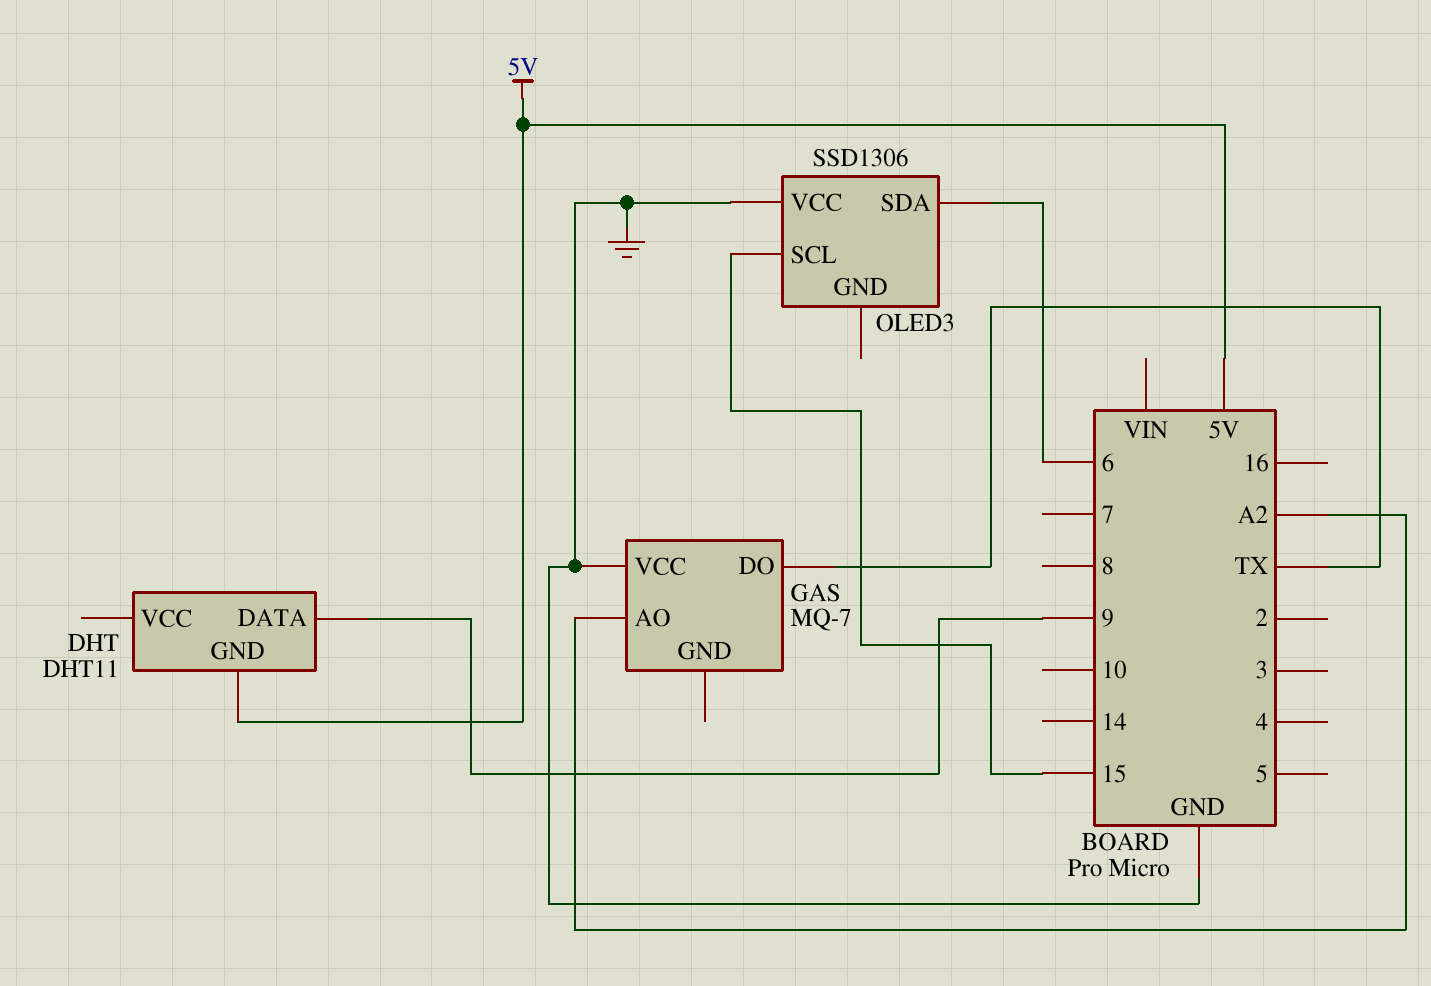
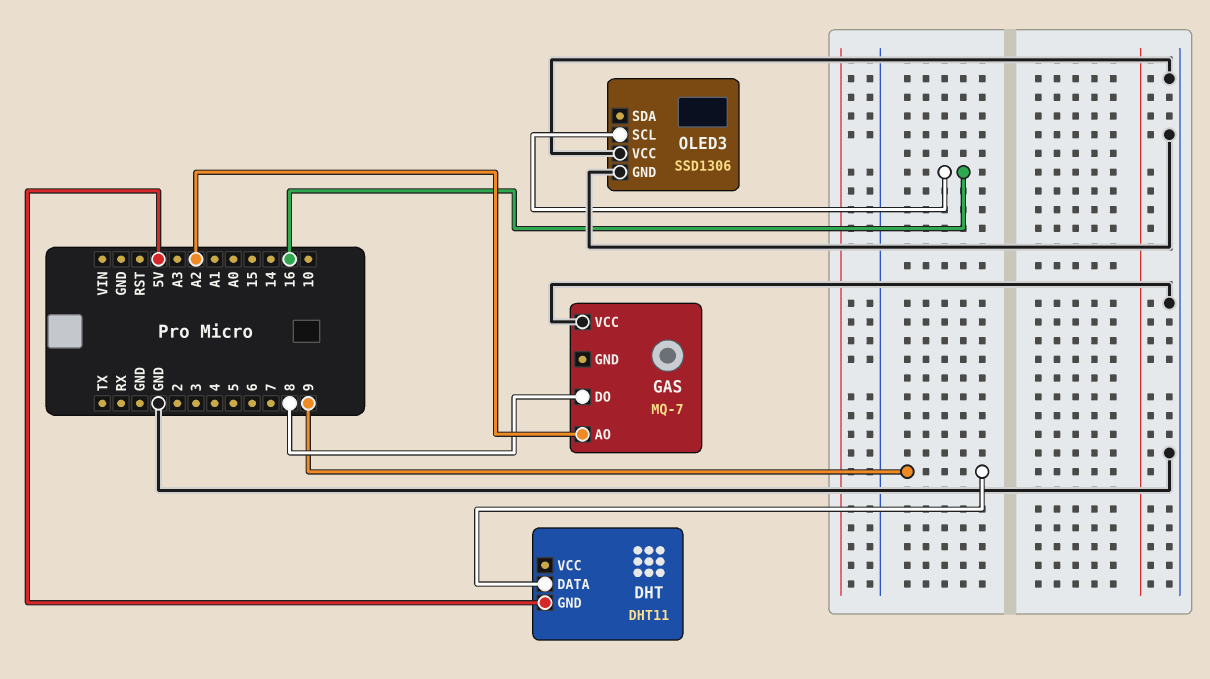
GAS pin DO: TX -> 8
OLED3 pin GND: none -> GND
OLED3 pin SCL: 15 -> 16
OLED3 pin SDA: 6 -> none

